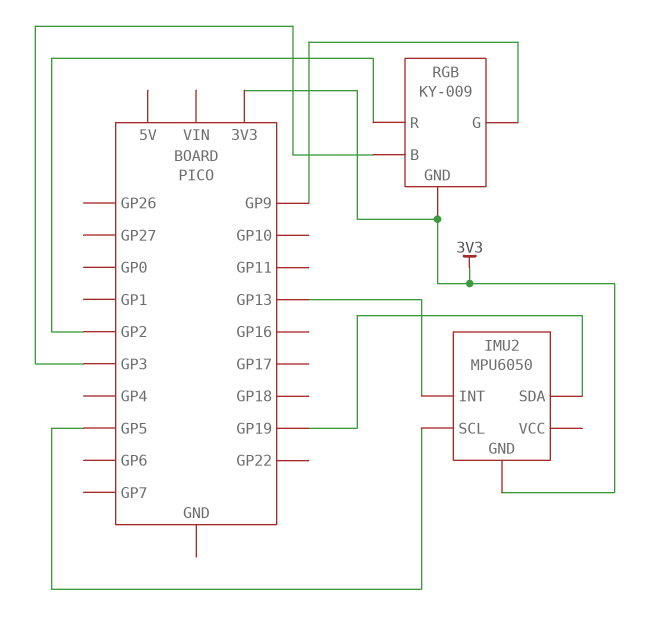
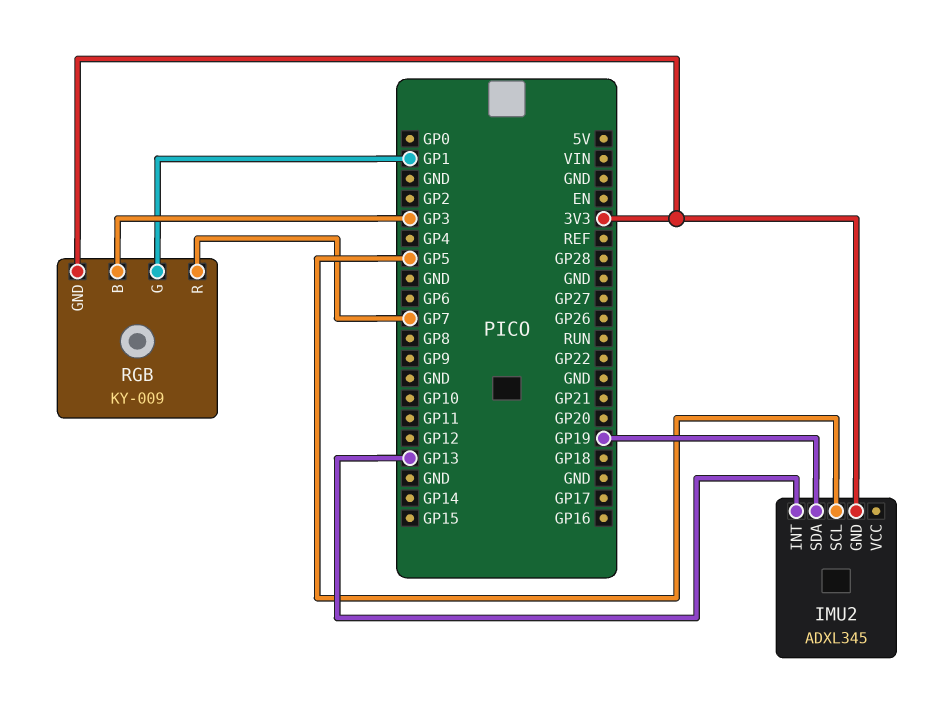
IMU2: MPU6050 -> ADXL345
RGB pin G: GP9 -> GP1
RGB pin R: GP2 -> GP7

